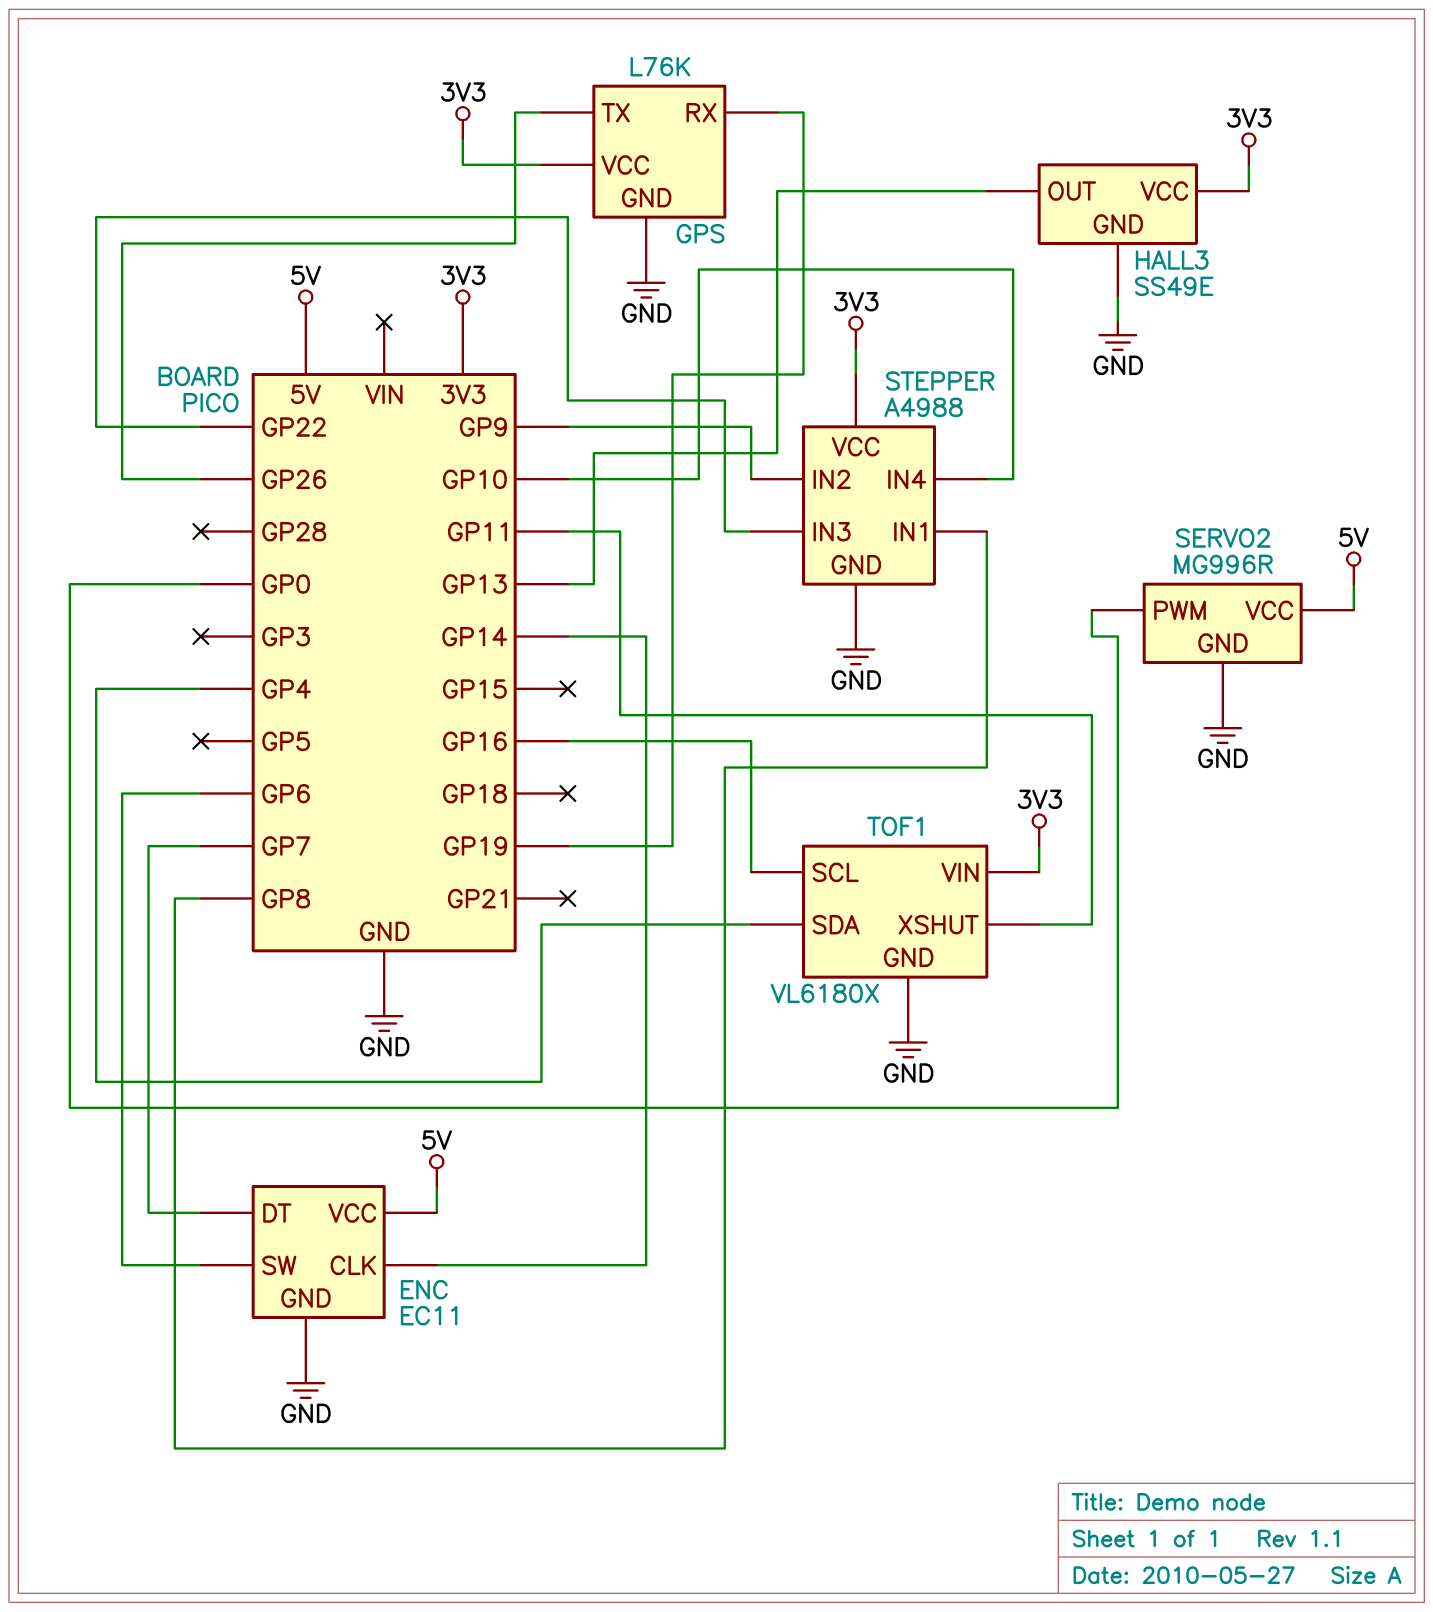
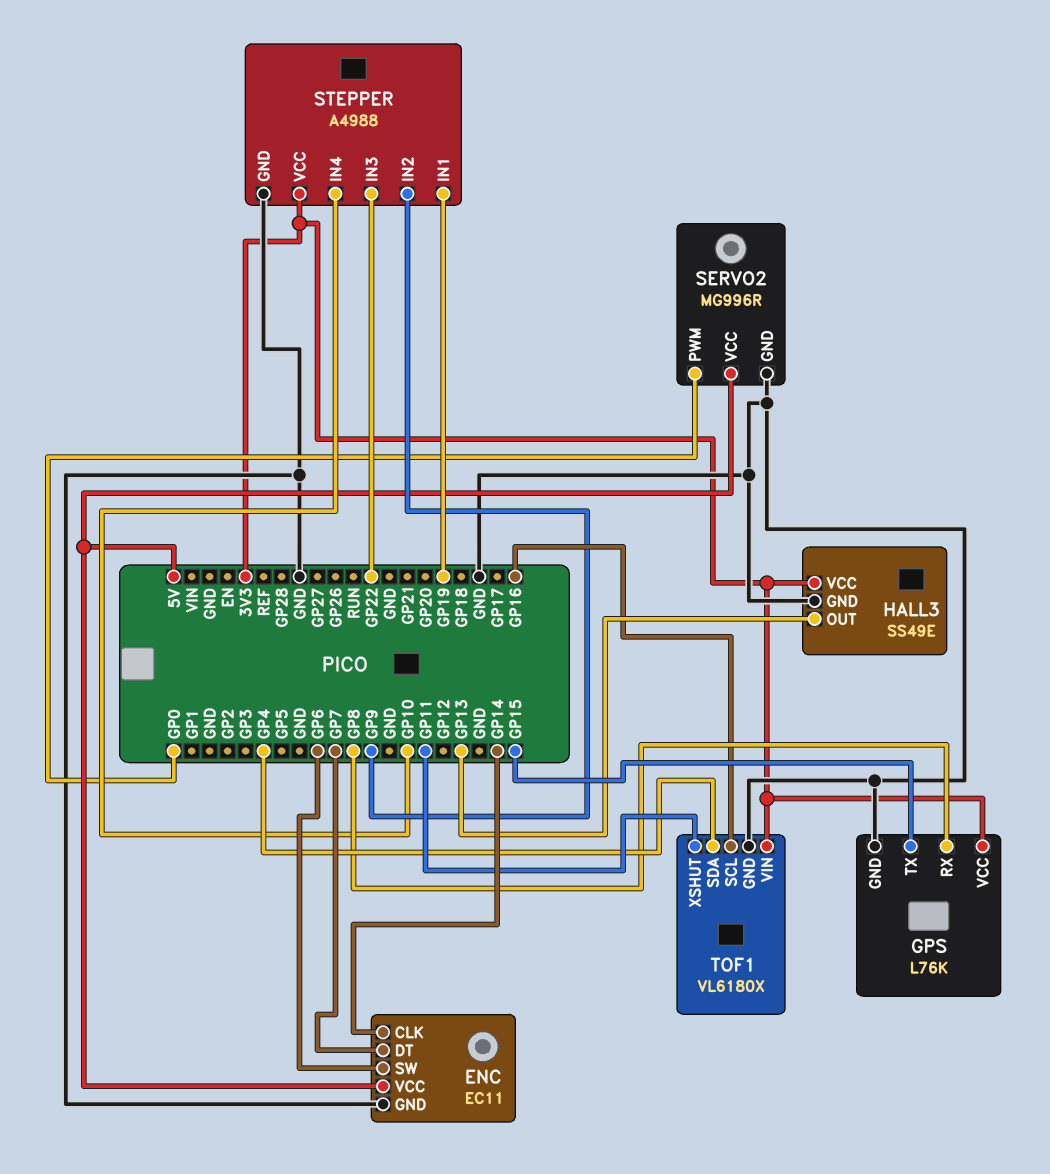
GPS pin RX: GP19 -> GP8
GPS pin TX: GP26 -> GP15
STEPPER pin IN1: GP8 -> GP19

